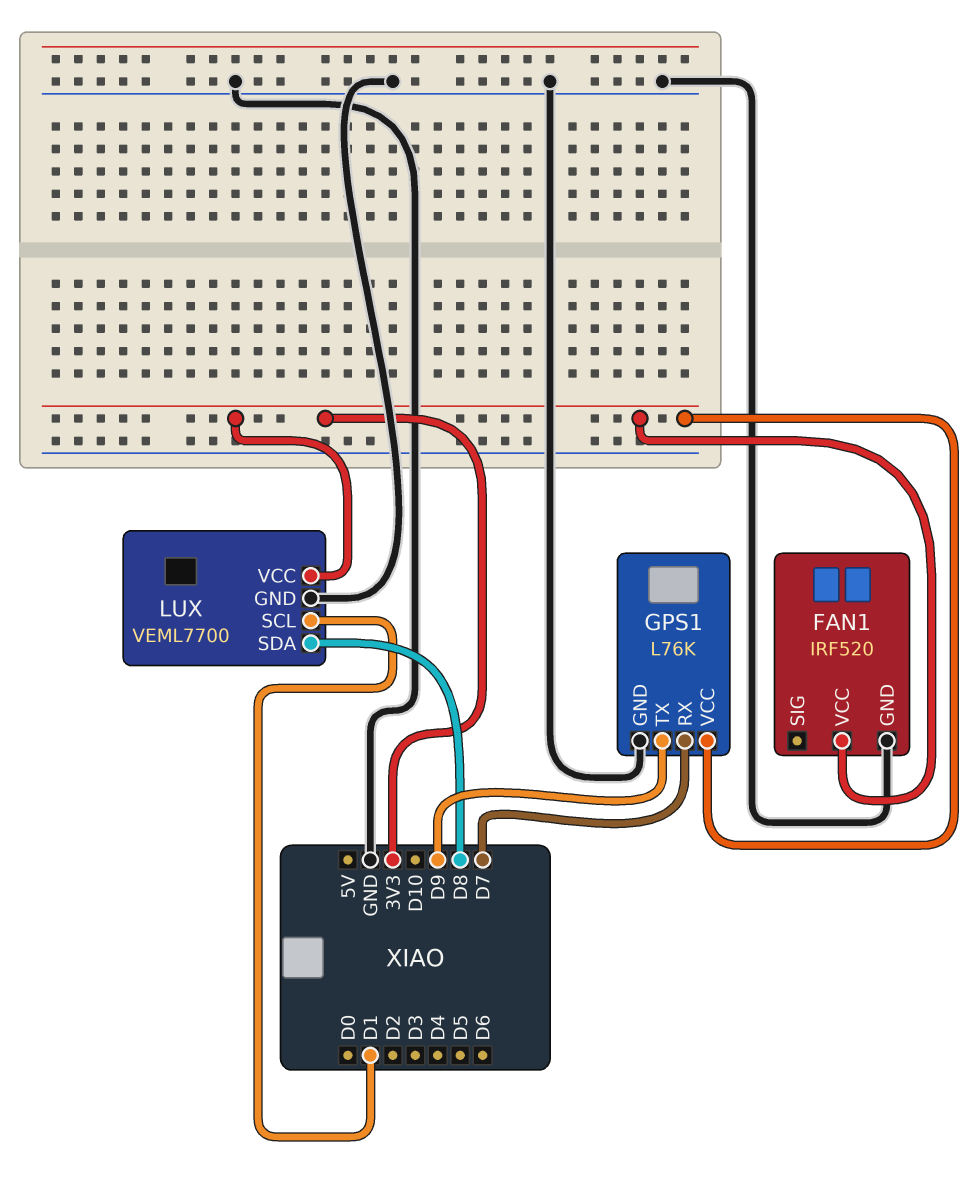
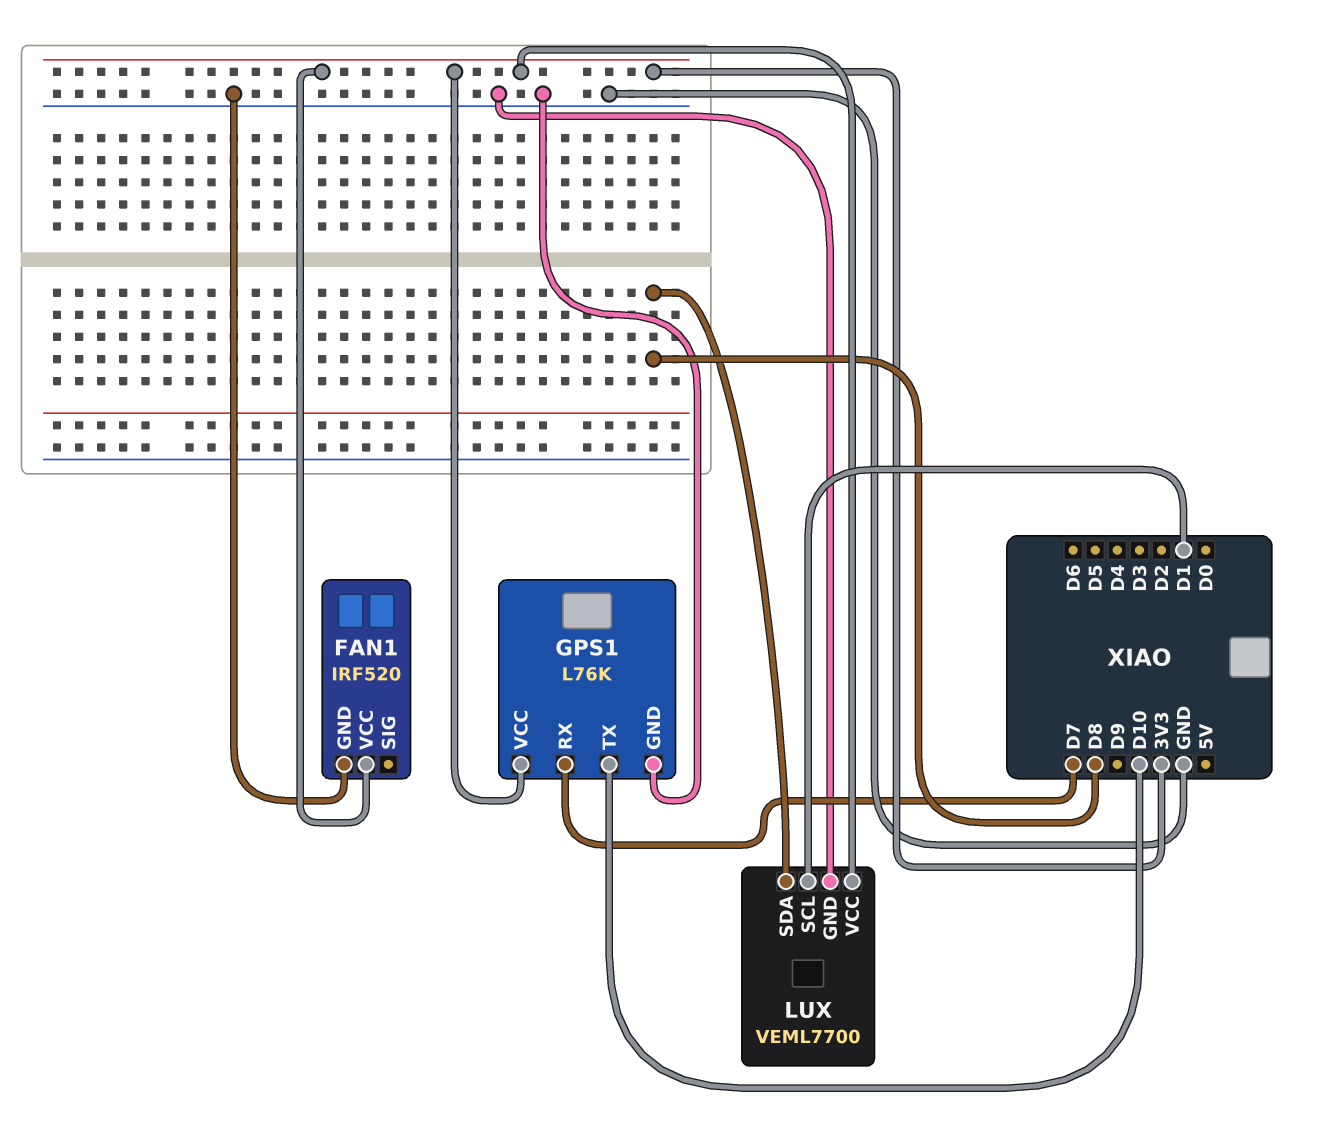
GPS1 pin TX: D9 -> D10

